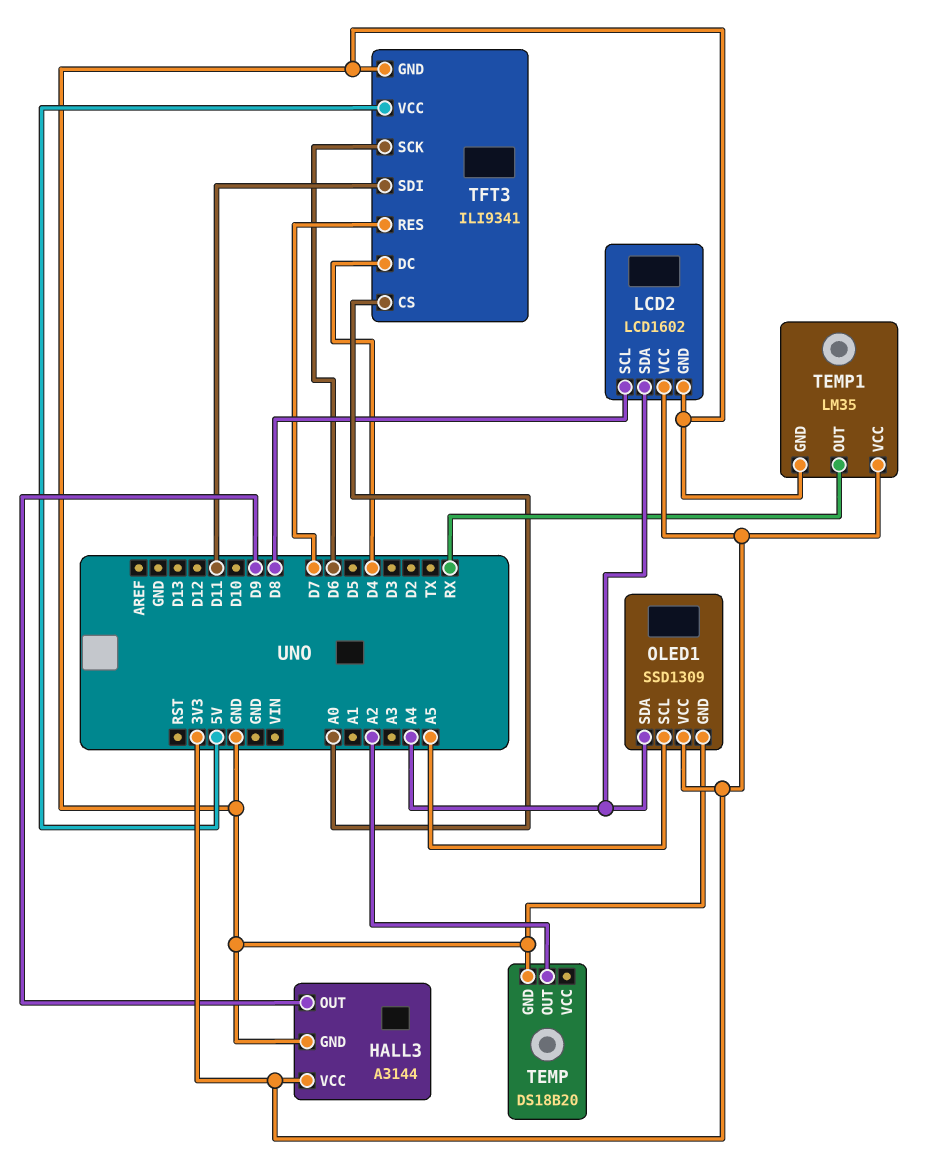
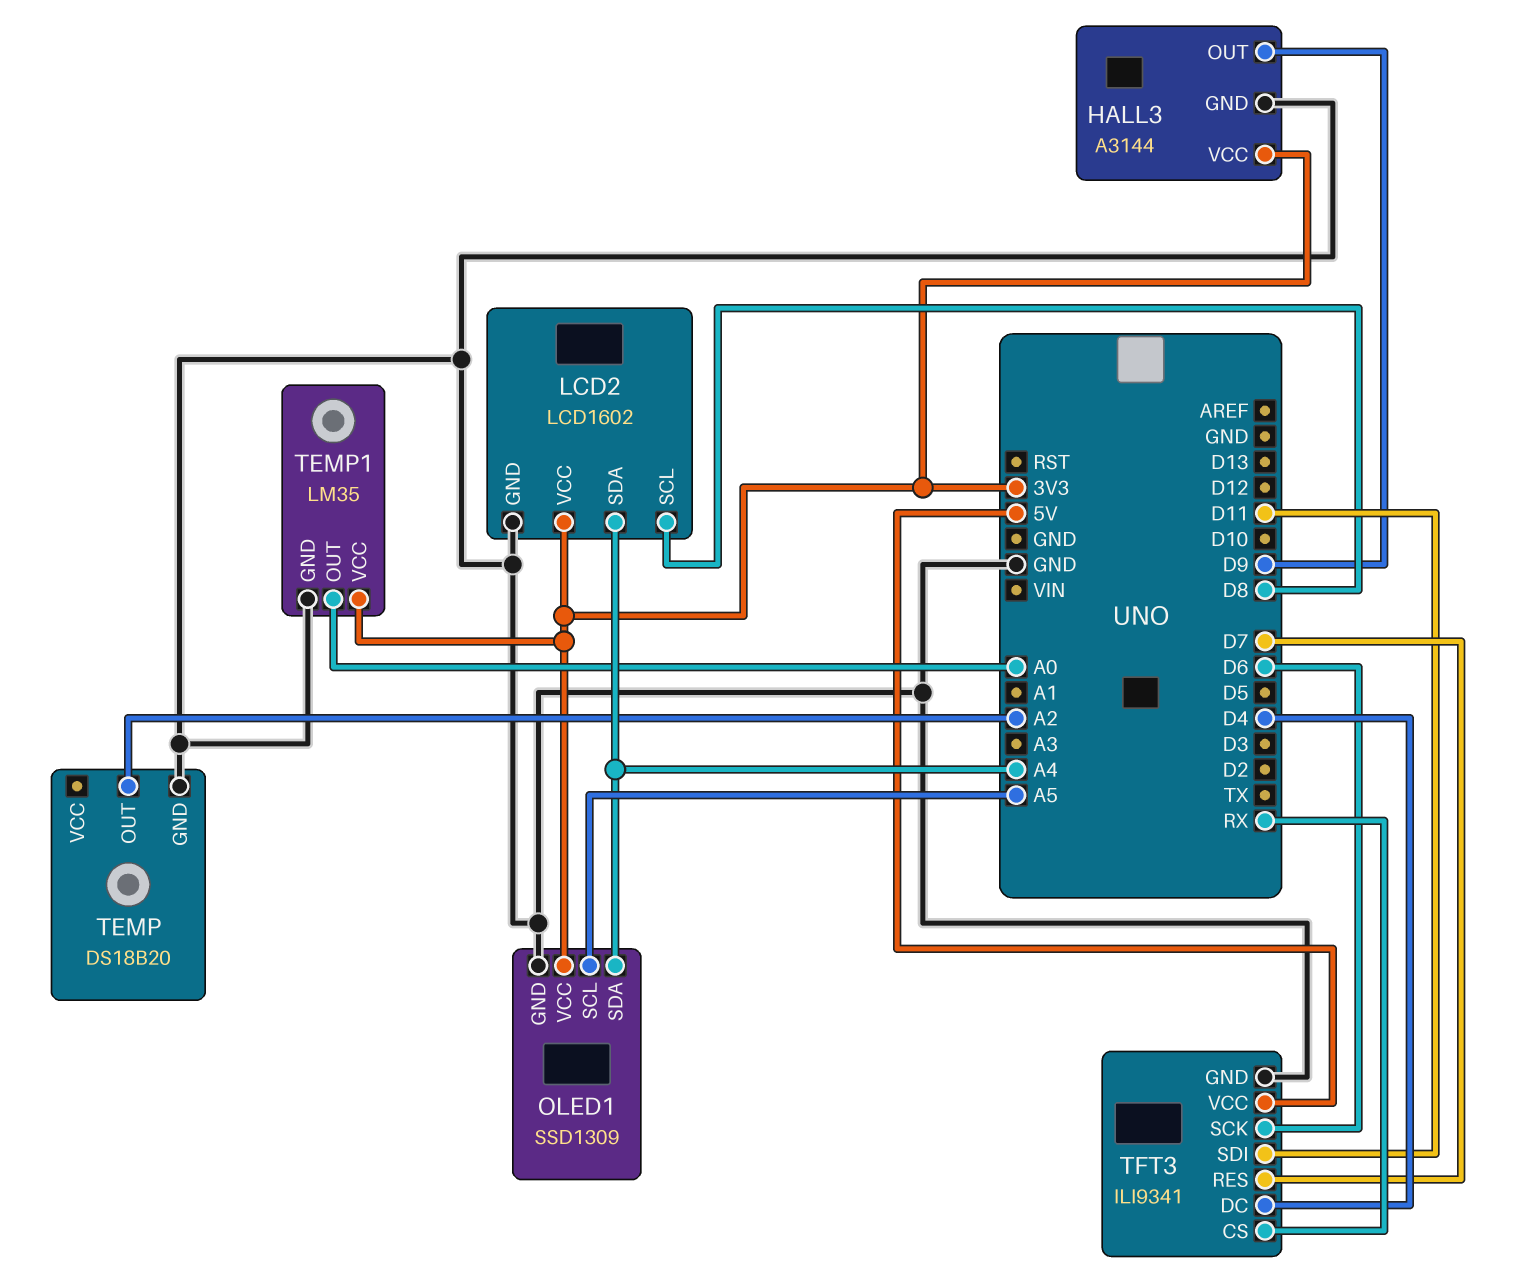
TEMP1 pin OUT: RX -> A0
TFT3 pin CS: A0 -> RX

